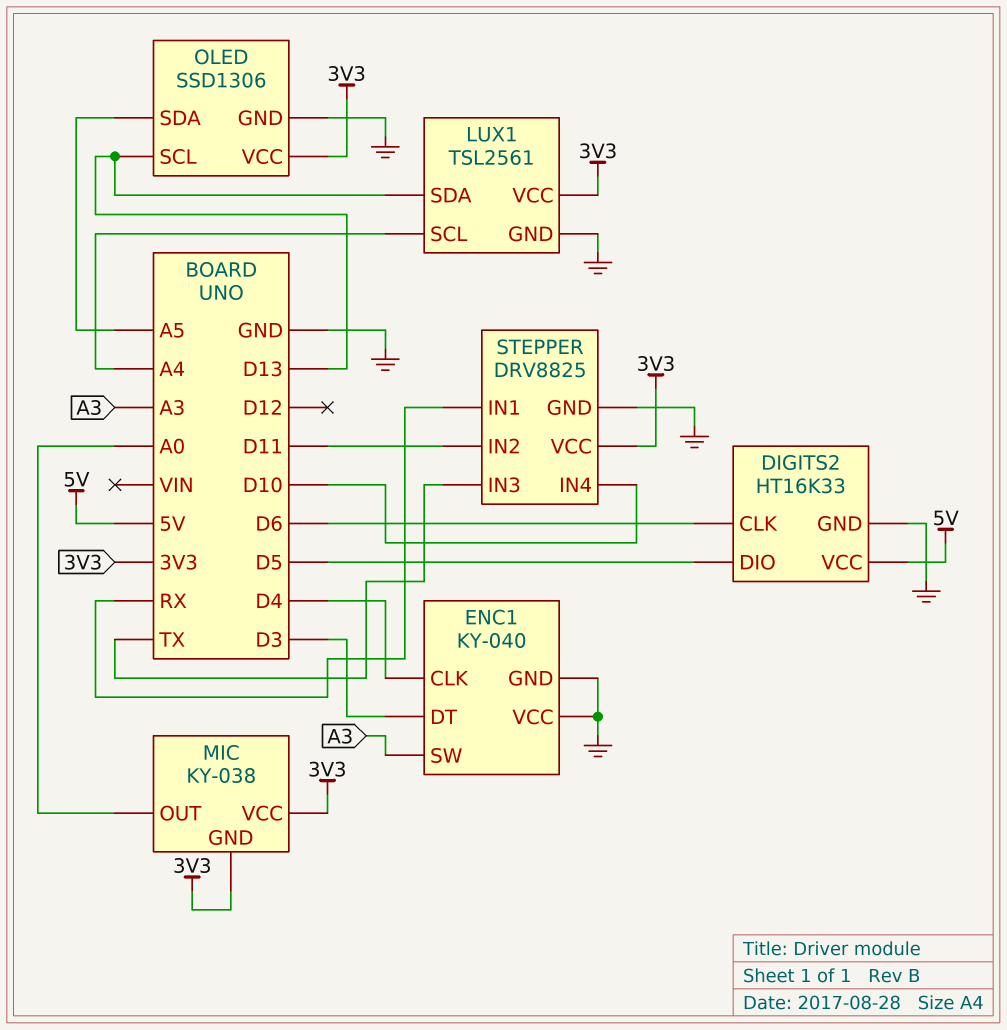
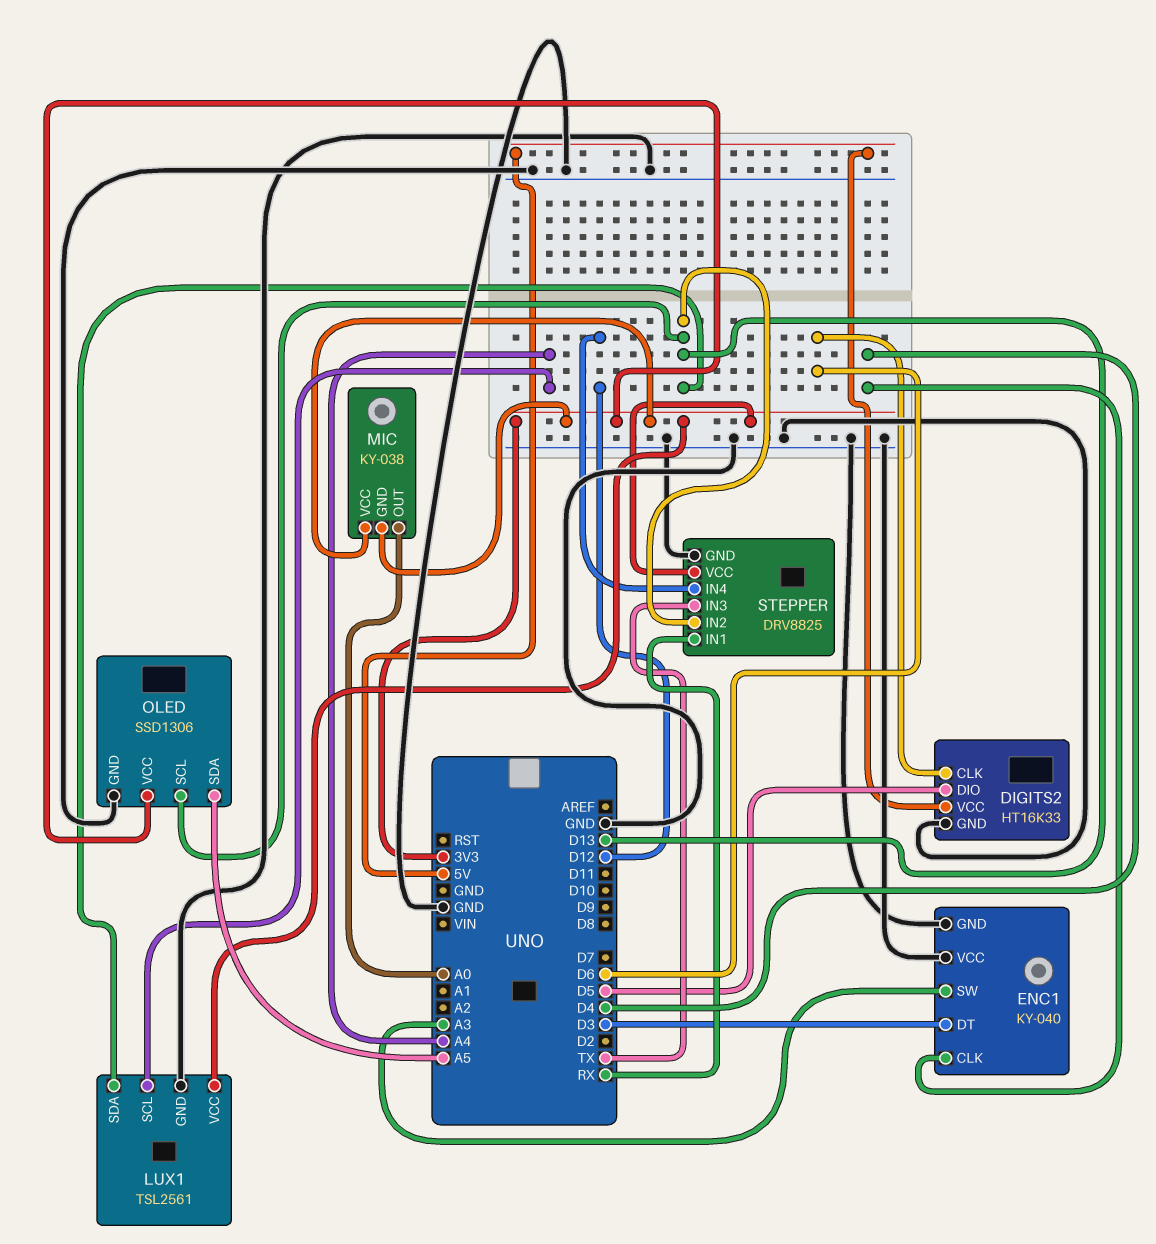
STEPPER pin IN2: D11 -> D13
STEPPER pin IN4: D10 -> D12

